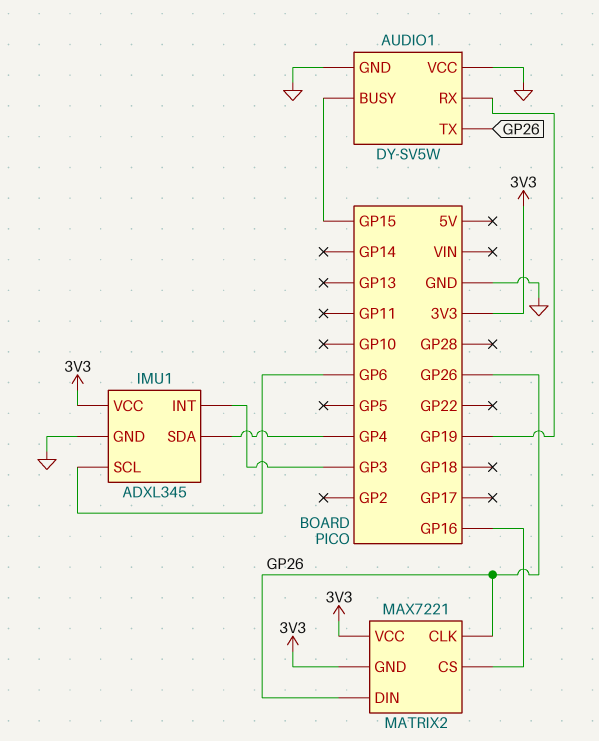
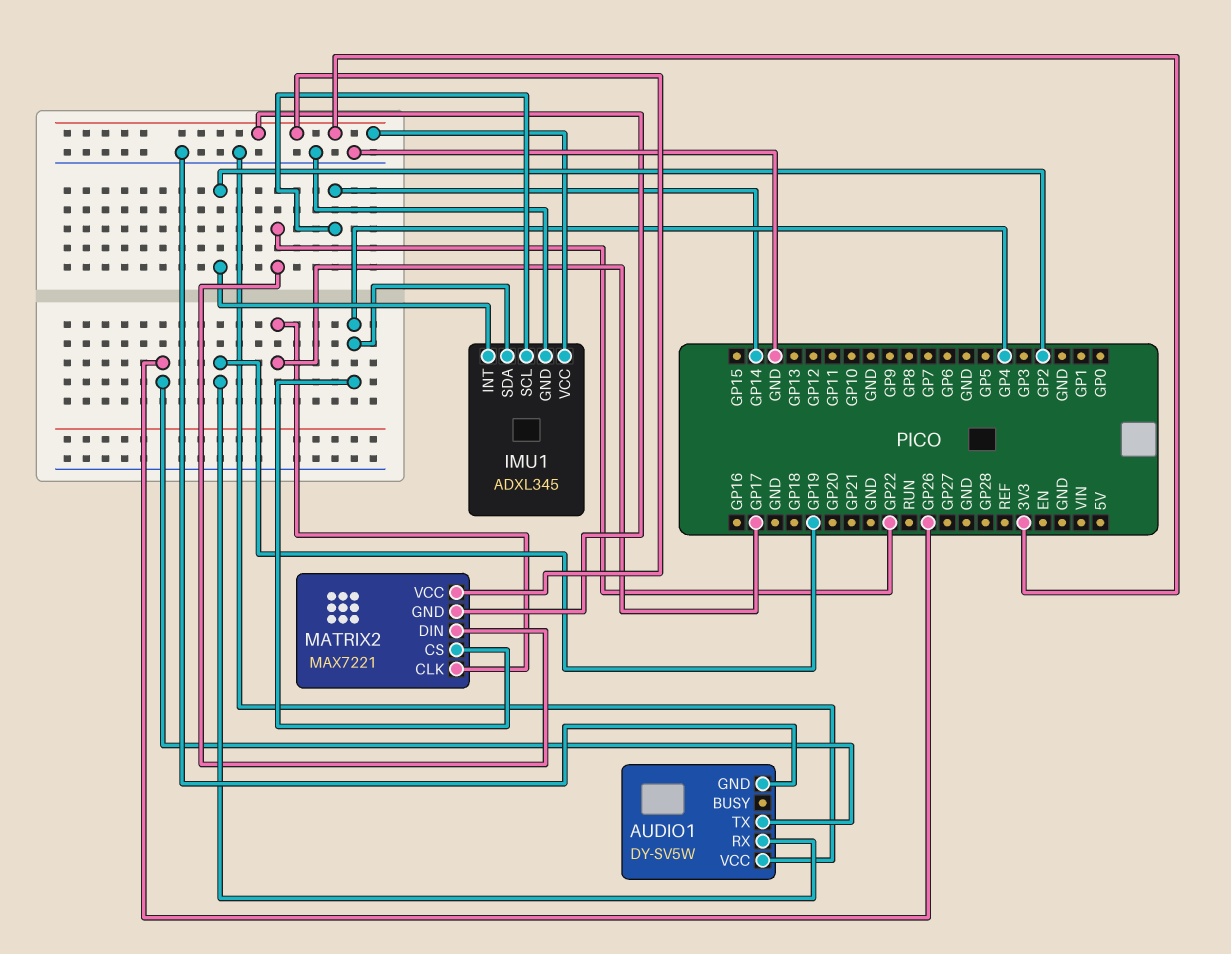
AUDIO1 pin BUSY: GP15 -> none
IMU1 pin INT: GP3 -> GP2
IMU1 pin SCL: GP6 -> GP14
MATRIX2 pin CLK: GP26 -> GP17
MATRIX2 pin CS: GP16 -> GP4
MATRIX2 pin DIN: GP26 -> GP22

